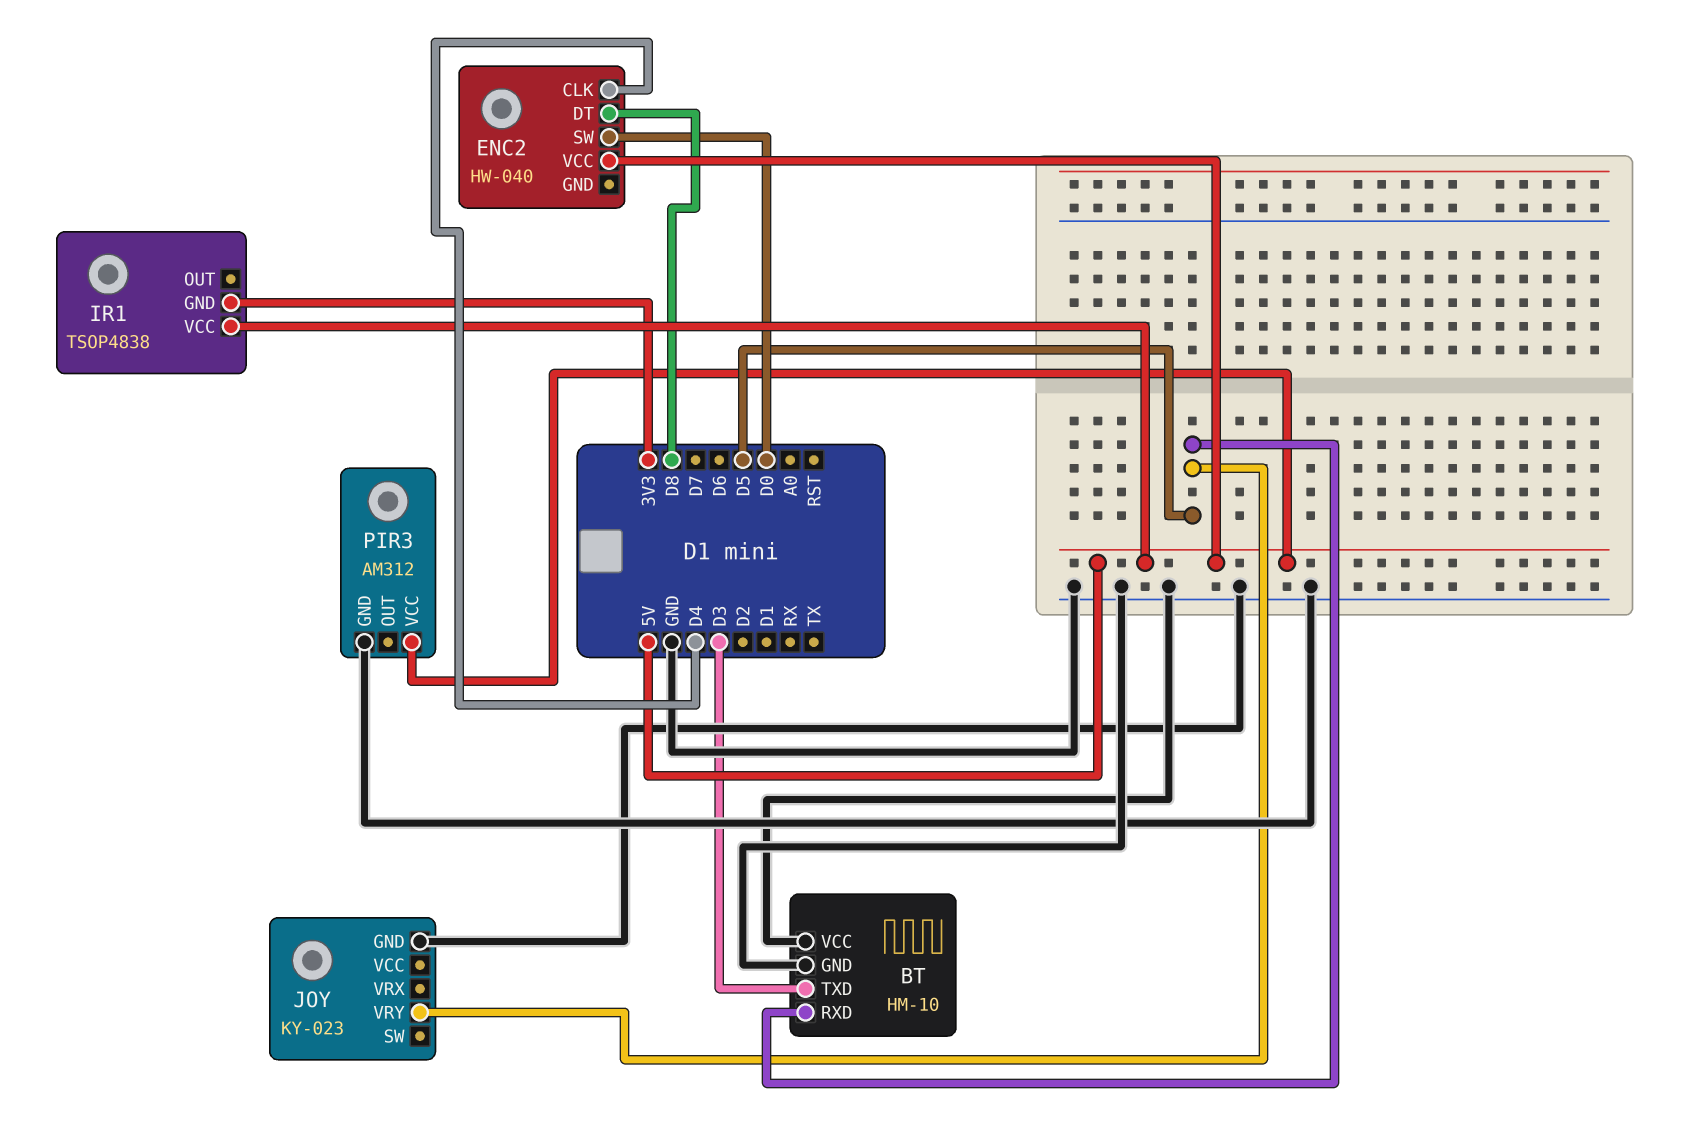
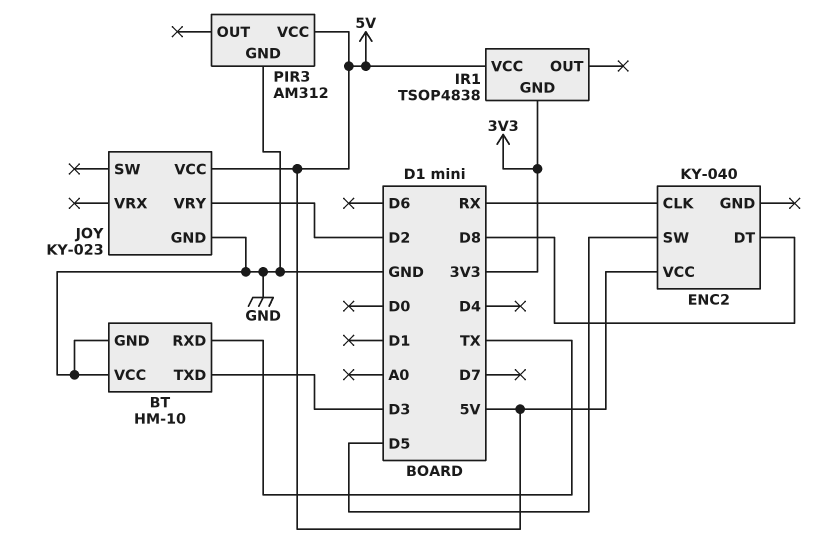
BT pin RXD: D5 -> TX
ENC2: HW-040 -> KY-040
ENC2 pin CLK: D4 -> RX
ENC2 pin SW: D0 -> D5
JOY pin VCC: none -> 5V
JOY pin VRY: D5 -> D2

